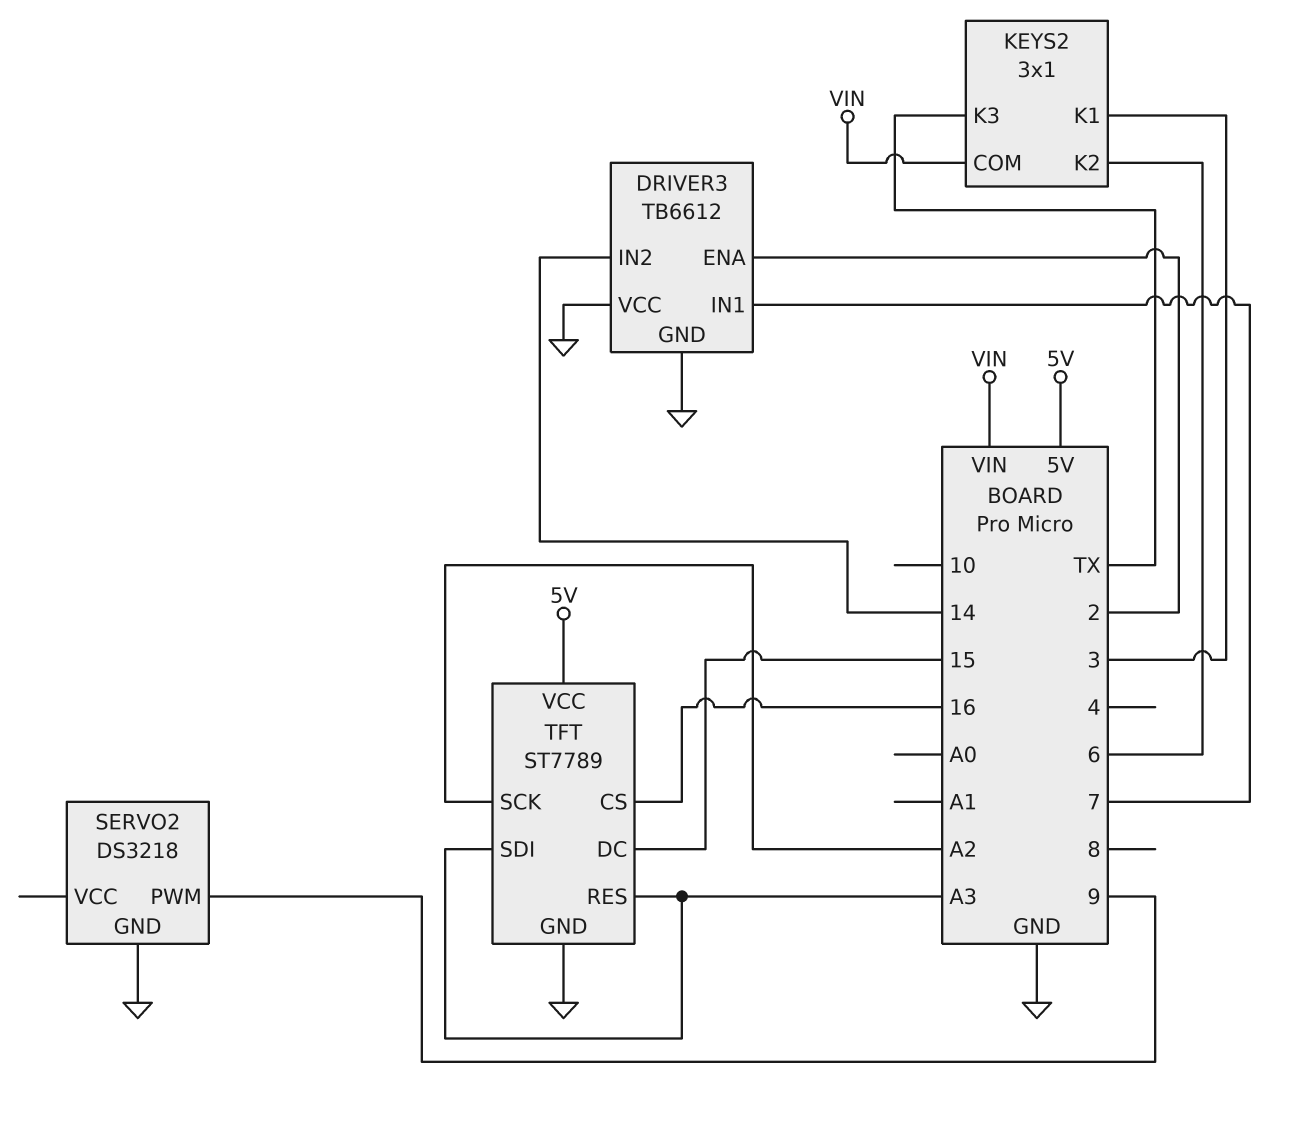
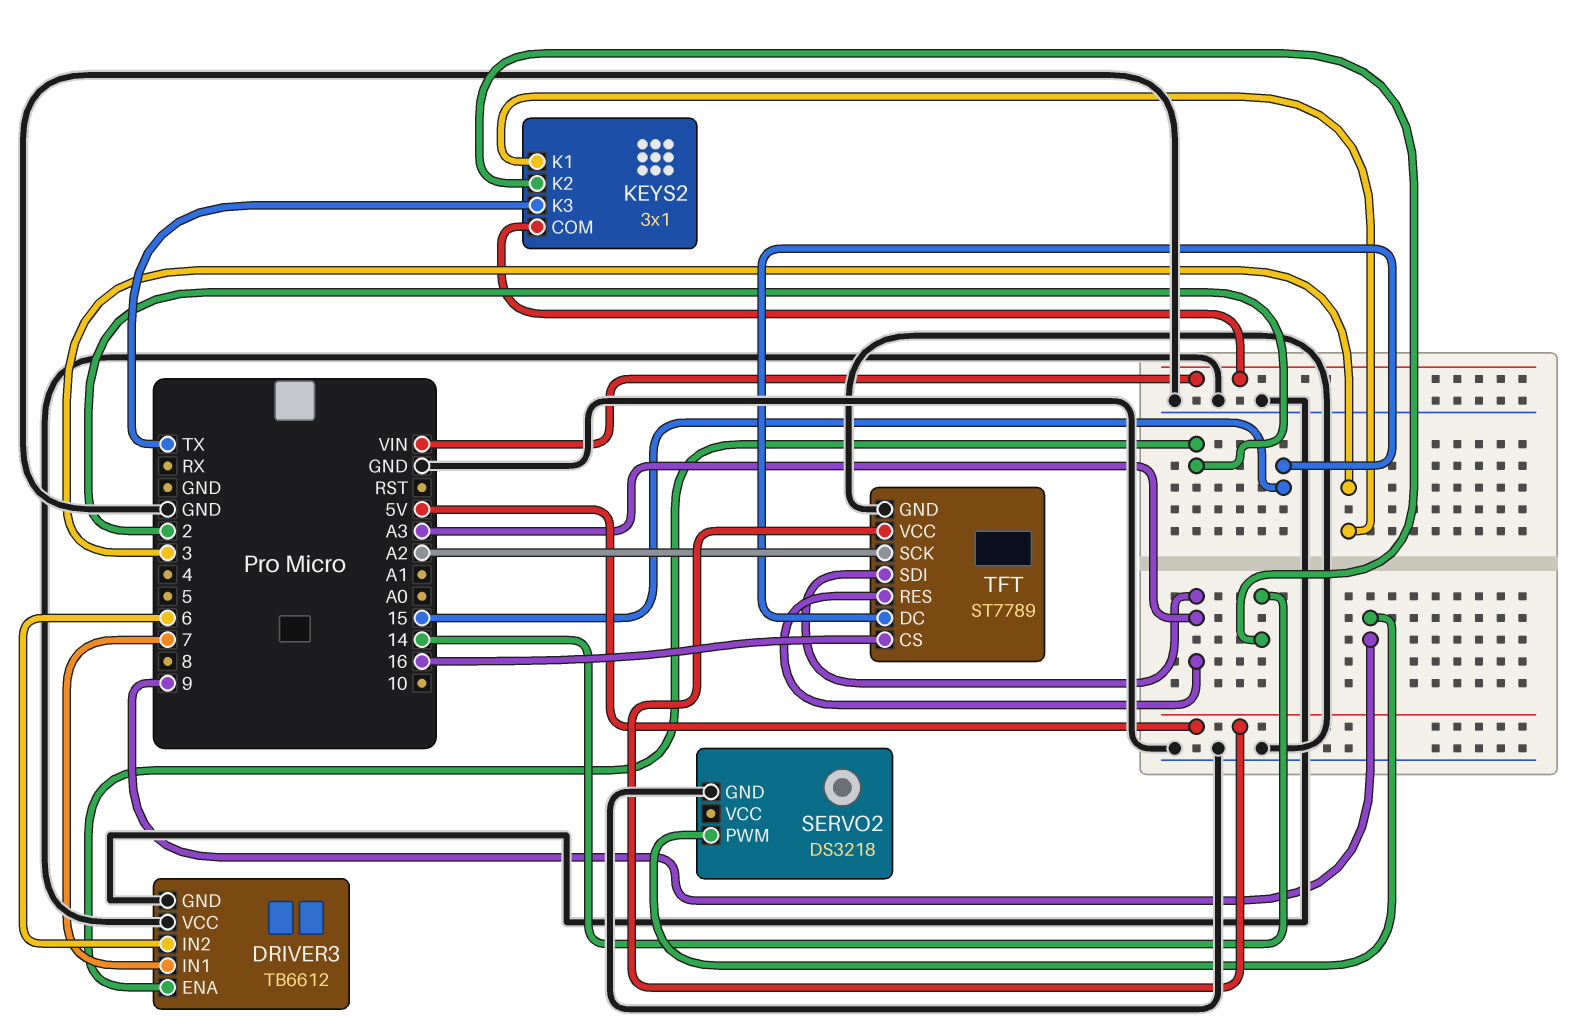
DRIVER3 pin IN2: 14 -> 6
KEYS2 pin K2: 6 -> 14

